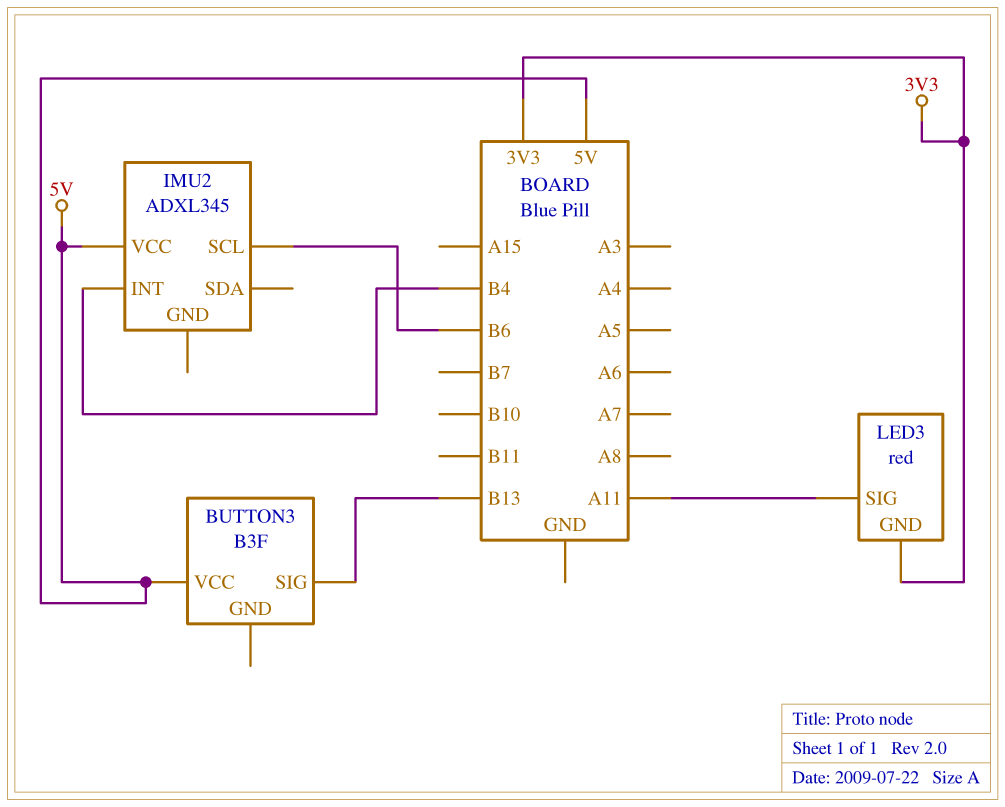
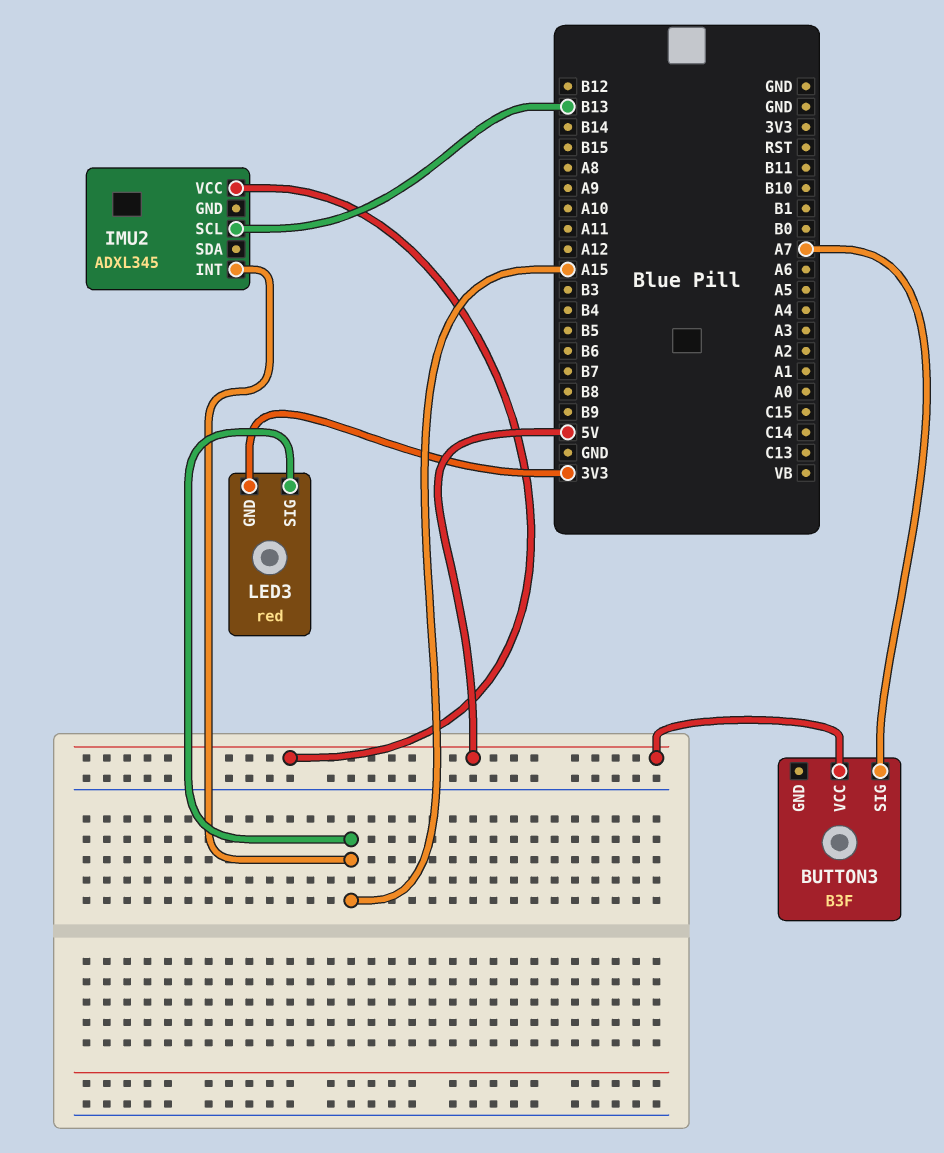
BUTTON3 pin SIG: B13 -> A7
IMU2 pin INT: B4 -> A15
IMU2 pin SCL: B6 -> B13
LED3 pin SIG: A11 -> A15

